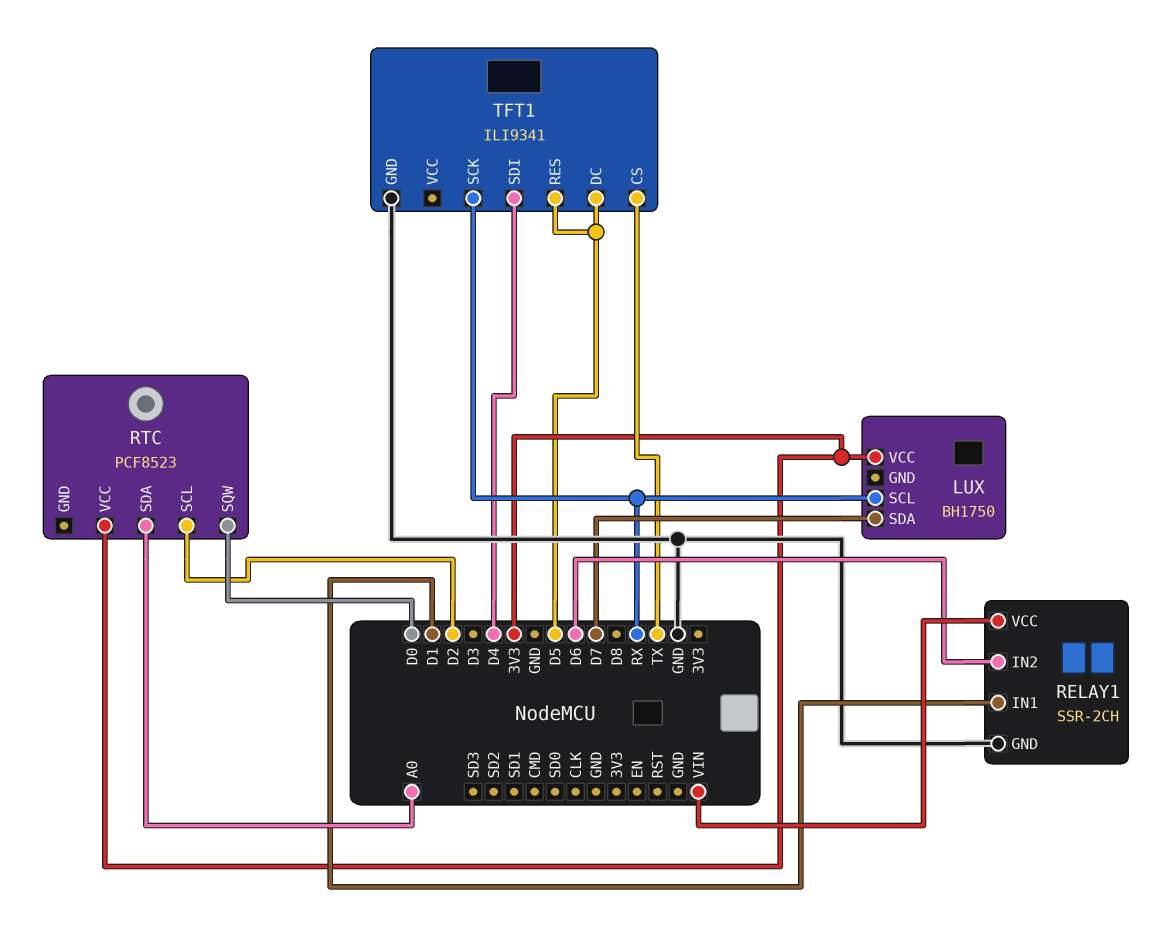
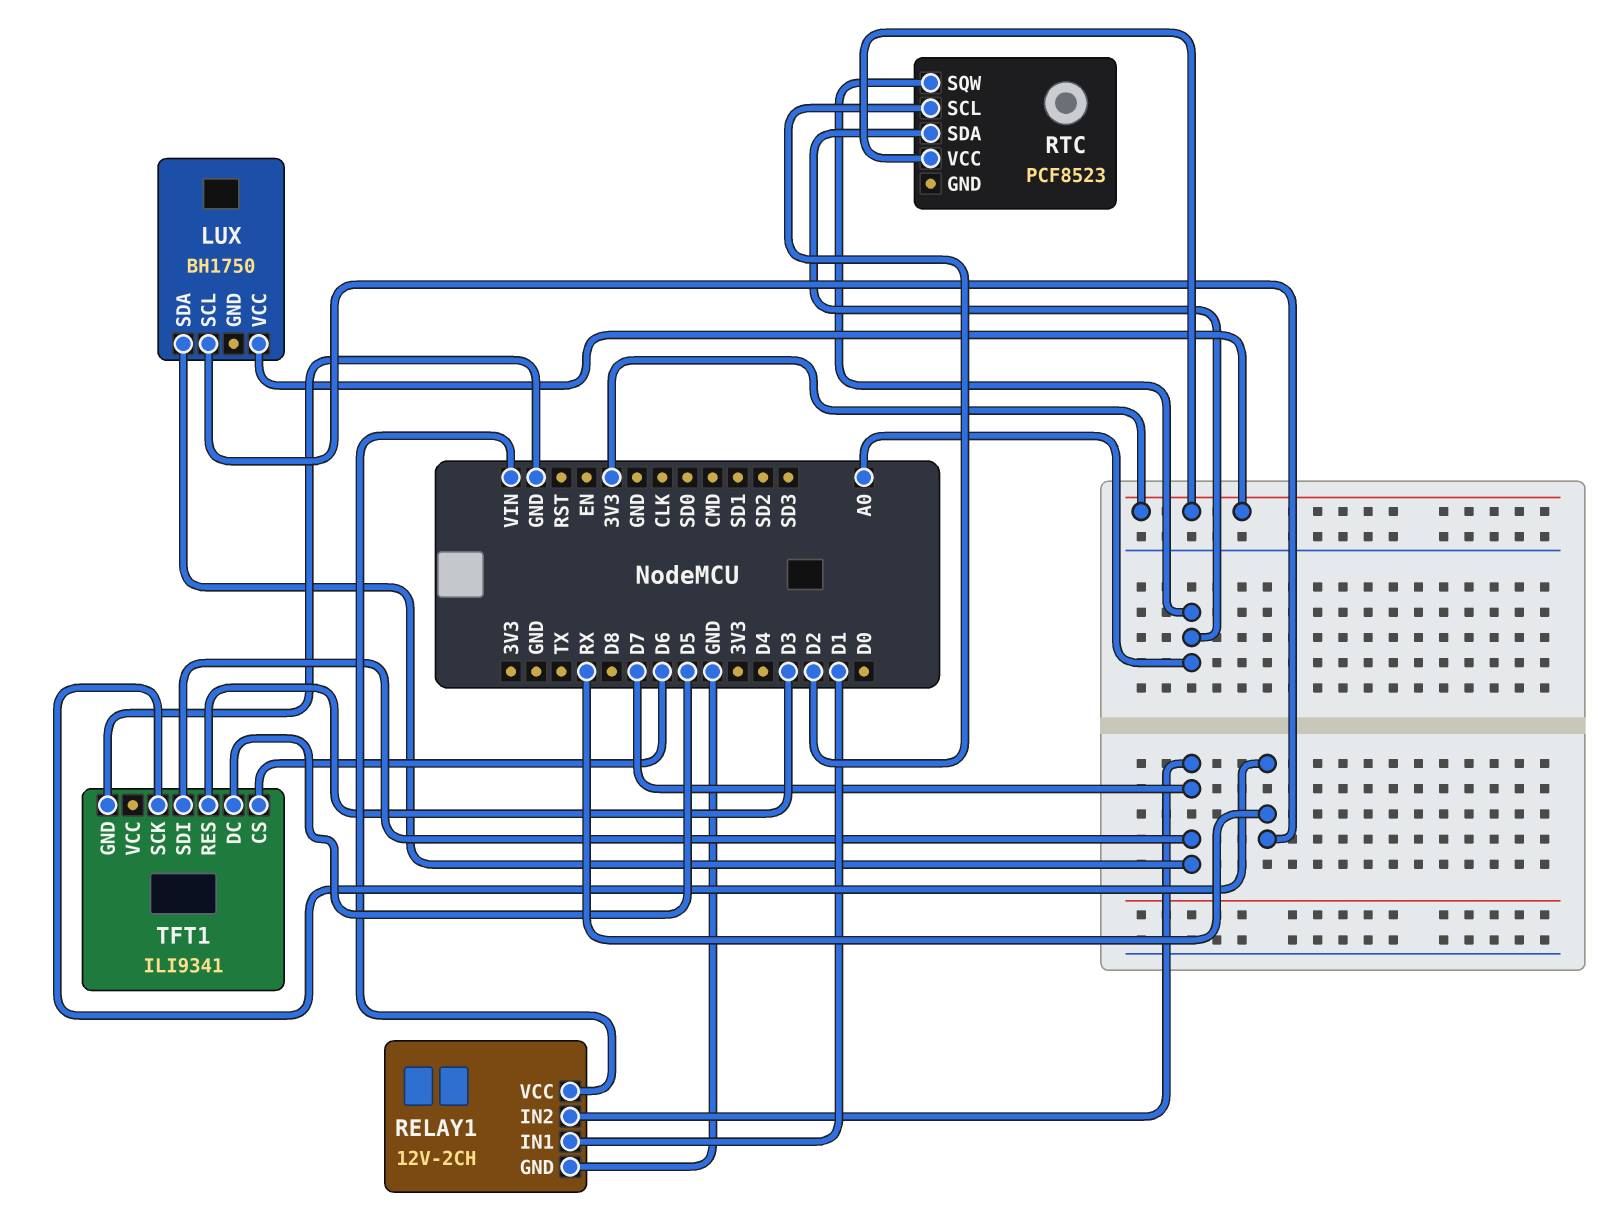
RELAY1: SSR-2CH -> 12V-2CH
RELAY1 pin IN2: D6 -> D7
RTC pin SQW: D0 -> A0
TFT1 pin CS: TX -> D6
TFT1 pin RES: D5 -> D3
TFT1 pin SDI: D4 -> D7

